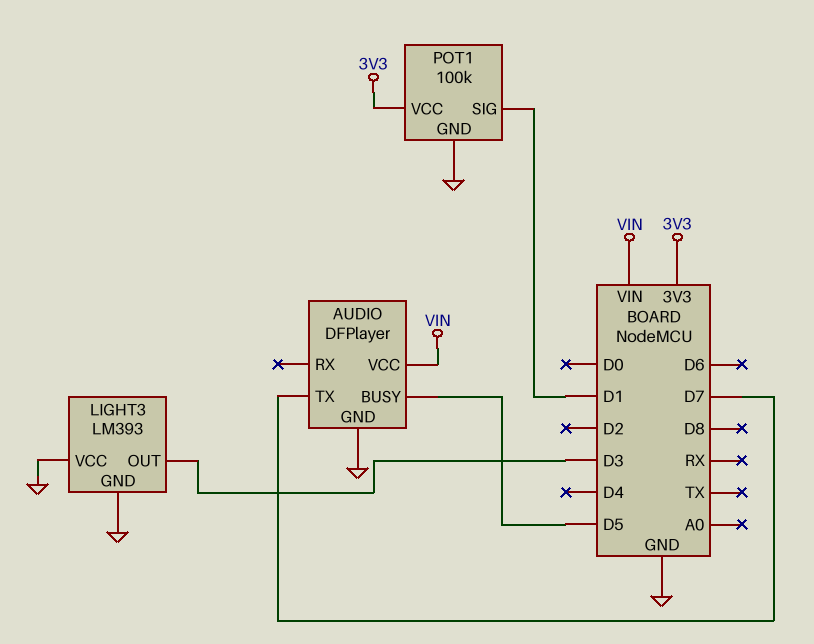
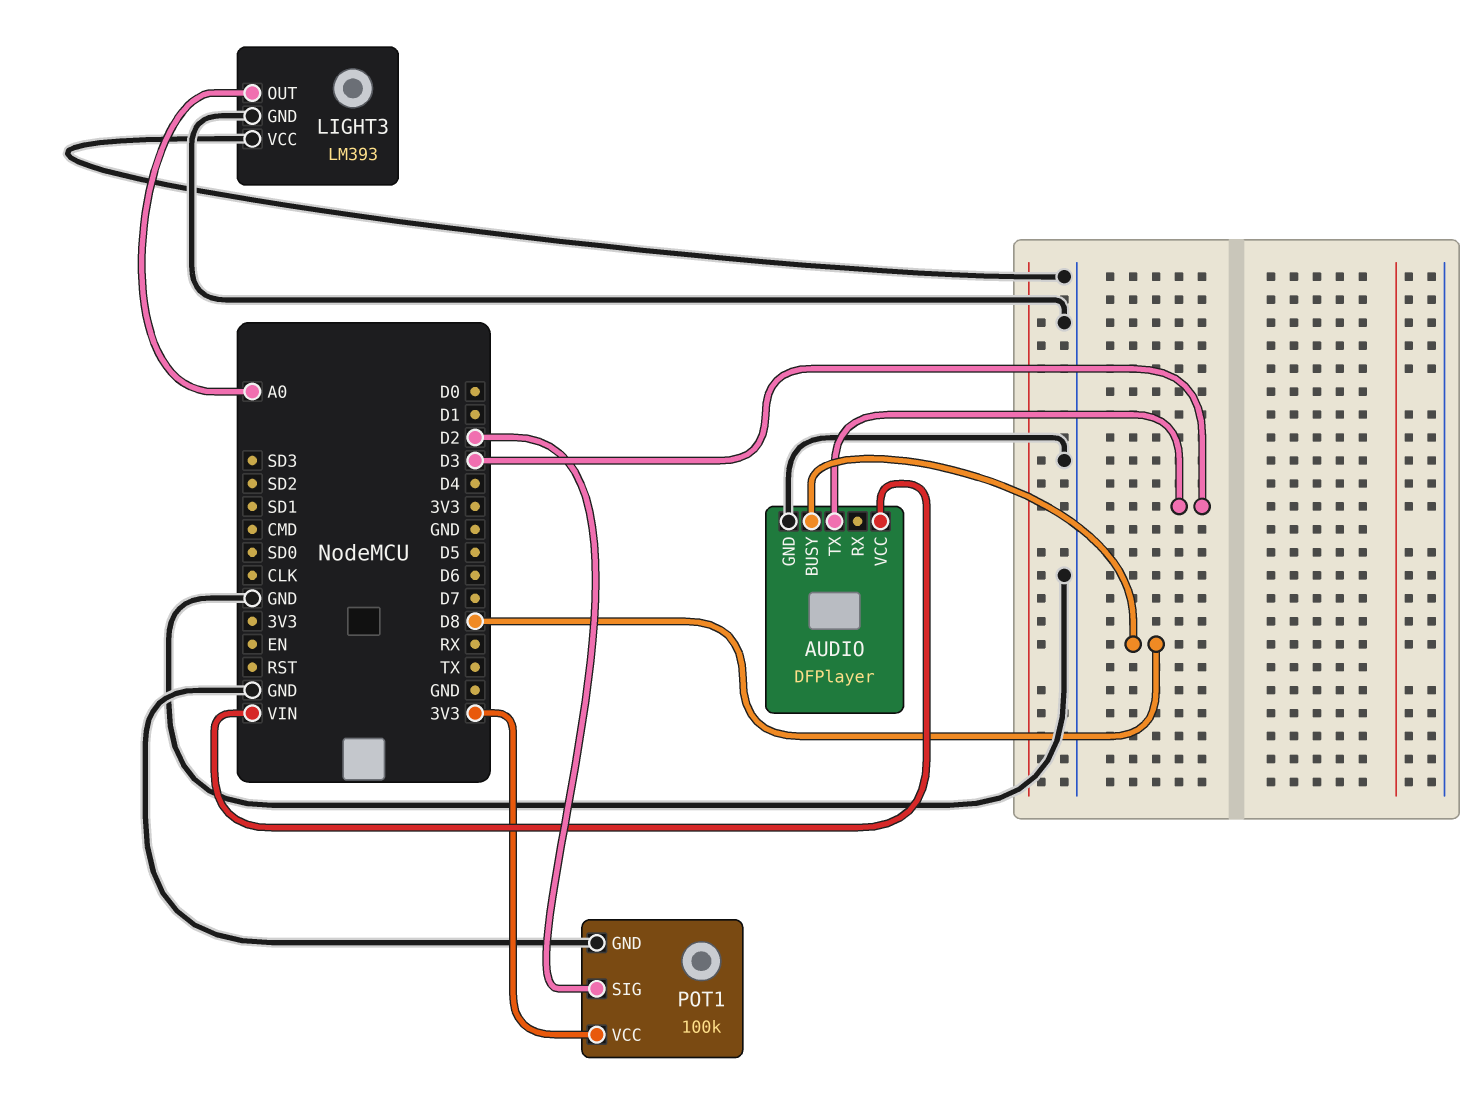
AUDIO pin BUSY: D5 -> D8
AUDIO pin TX: D7 -> D3
LIGHT3 pin OUT: D3 -> A0
POT1 pin SIG: D1 -> D2

